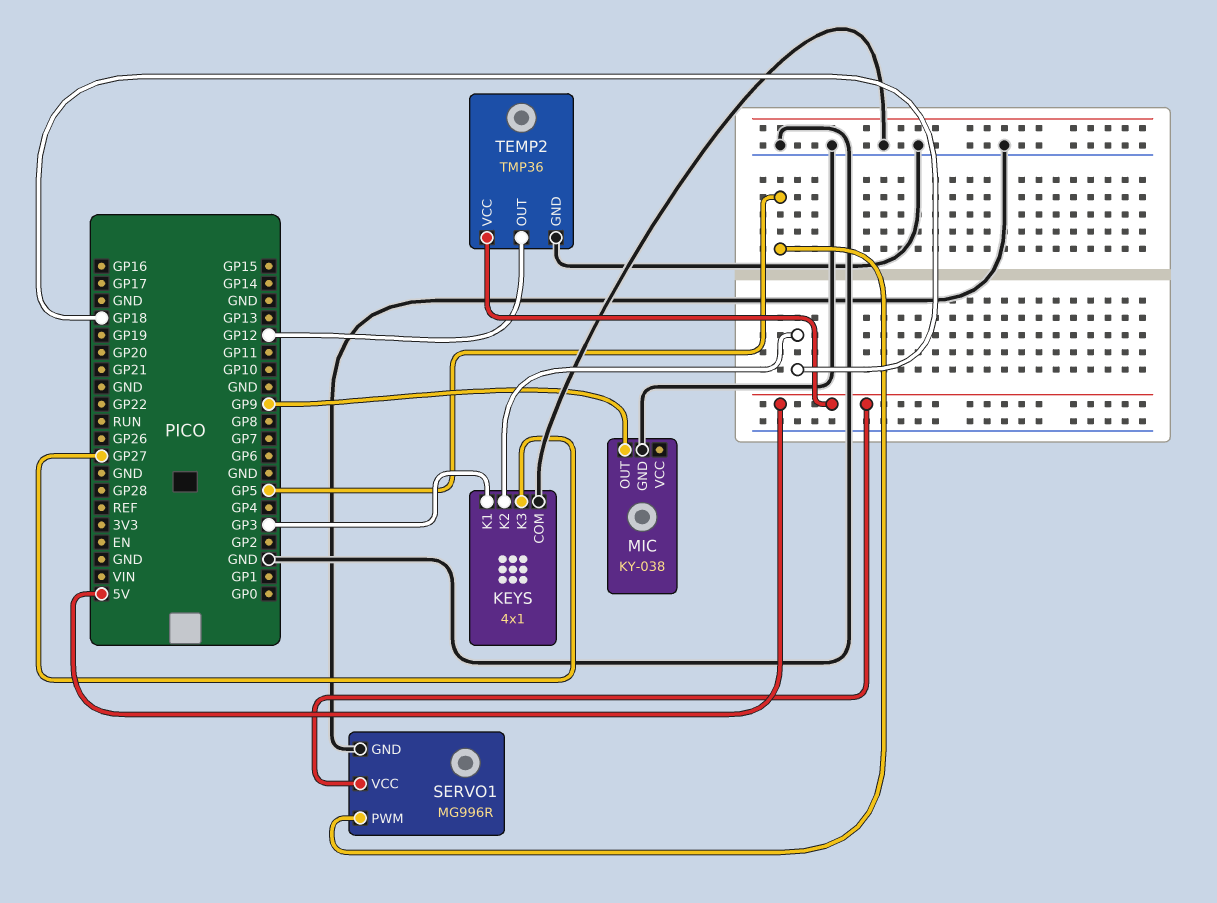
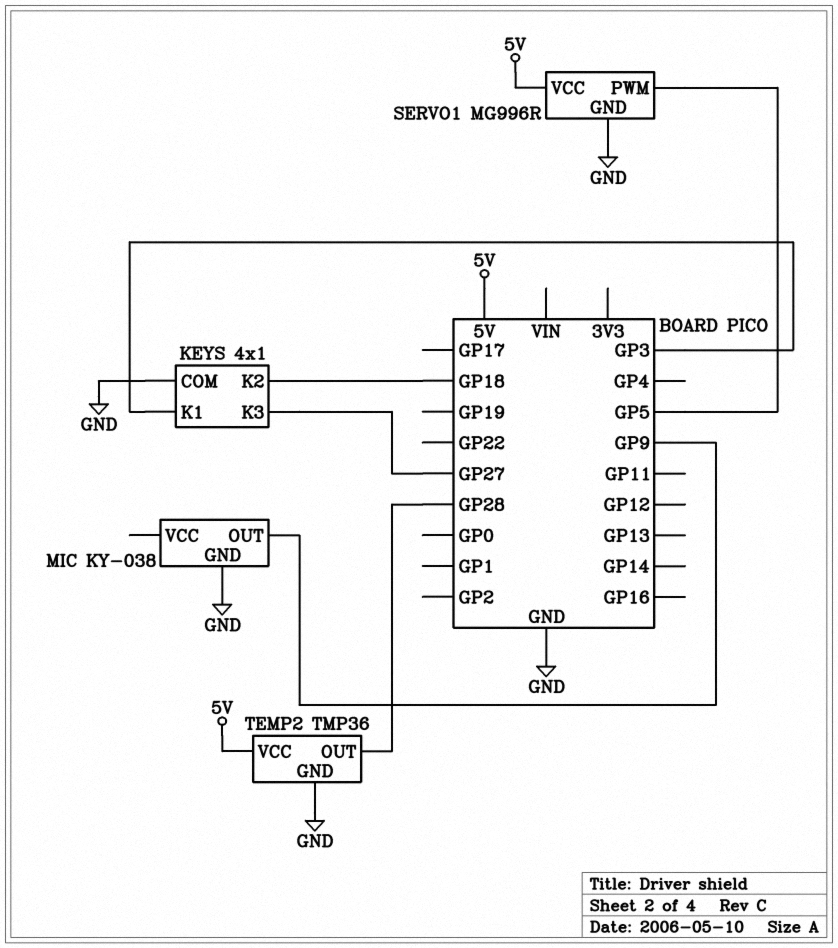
TEMP2 pin OUT: GP12 -> GP28

